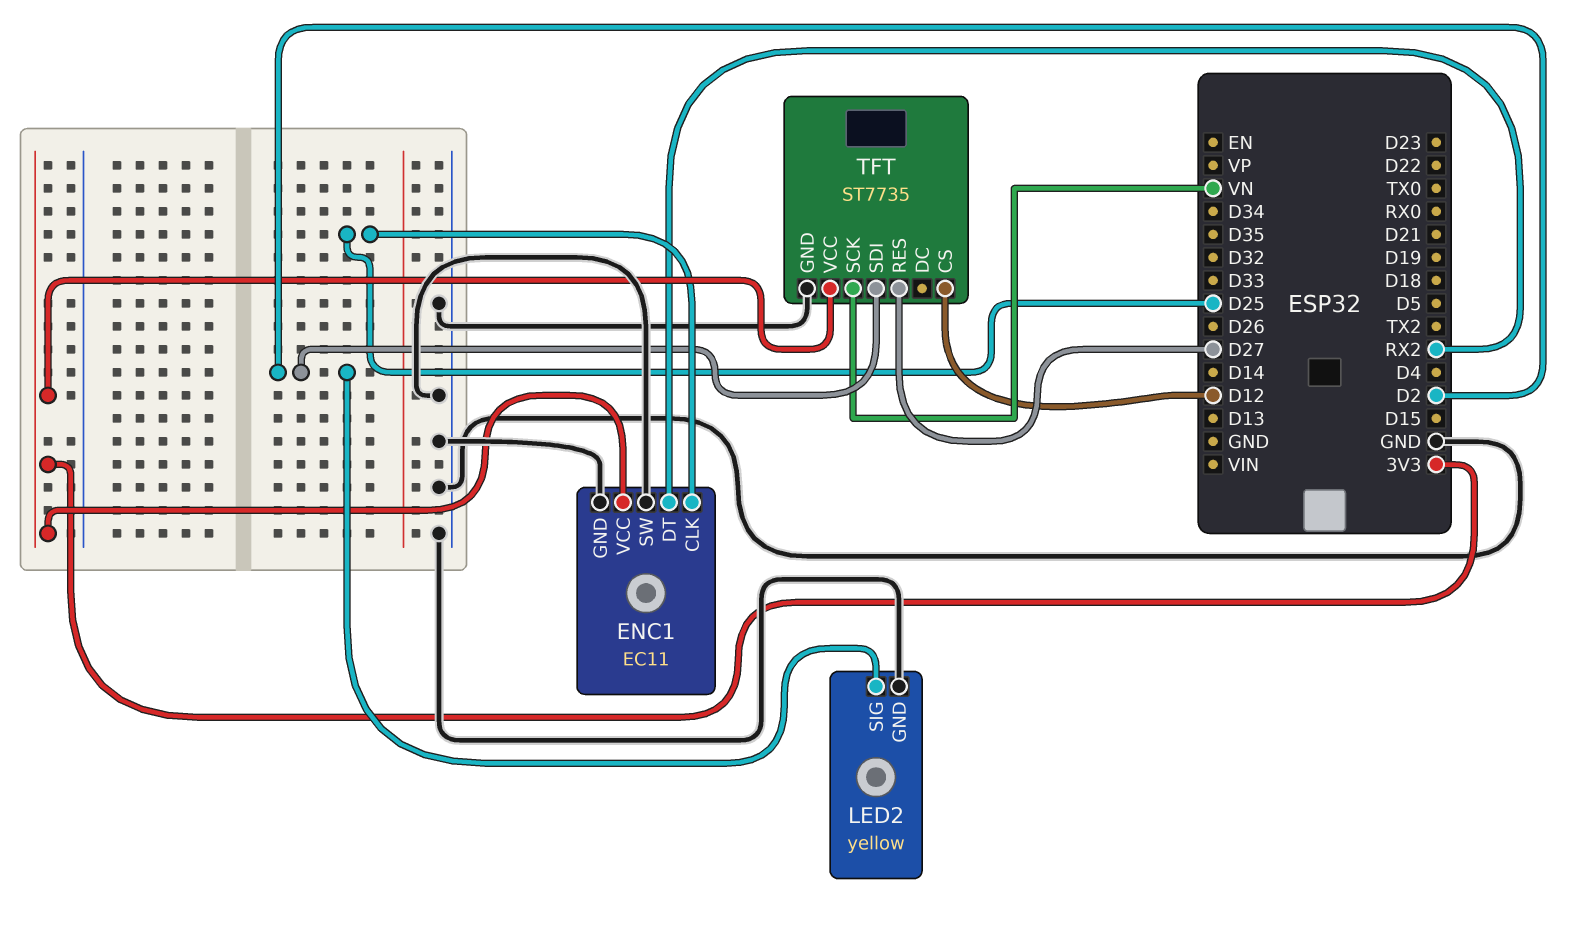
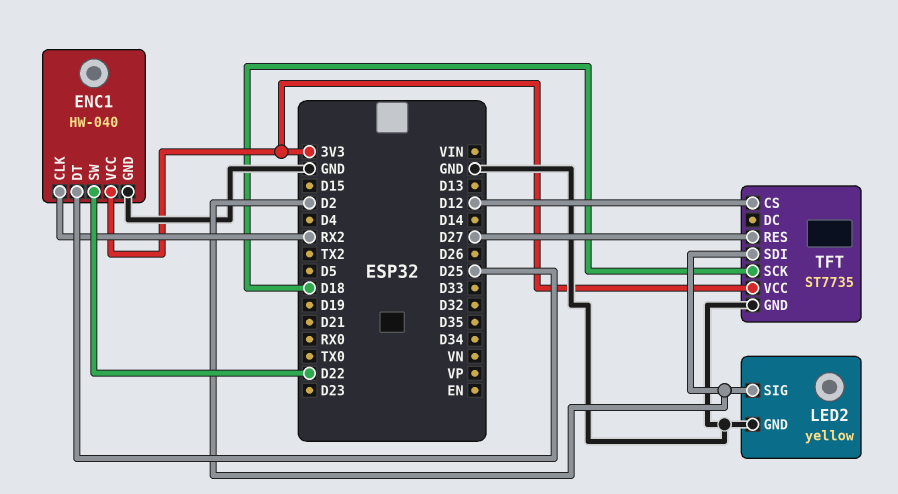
ENC1: EC11 -> HW-040
ENC1 pin CLK: D25 -> RX2
ENC1 pin DT: RX2 -> D25
ENC1 pin SW: GND -> D22
TFT pin SCK: VN -> D18

